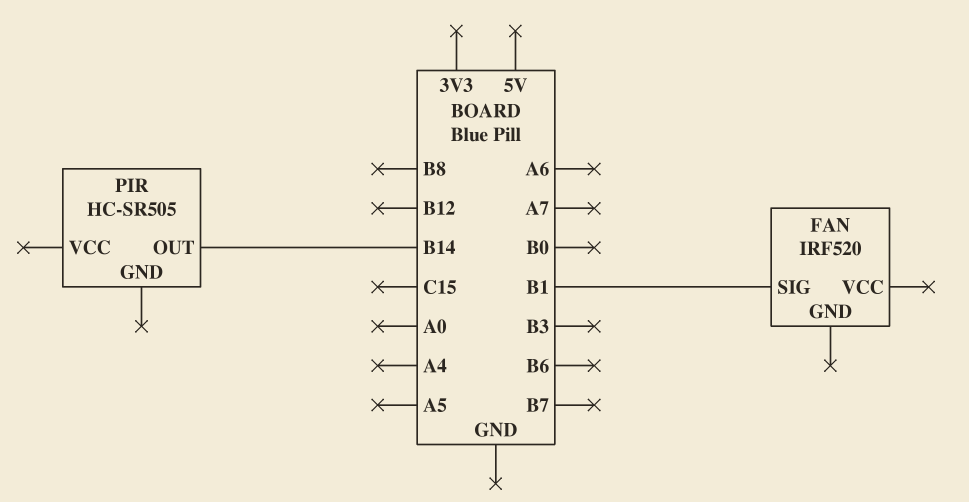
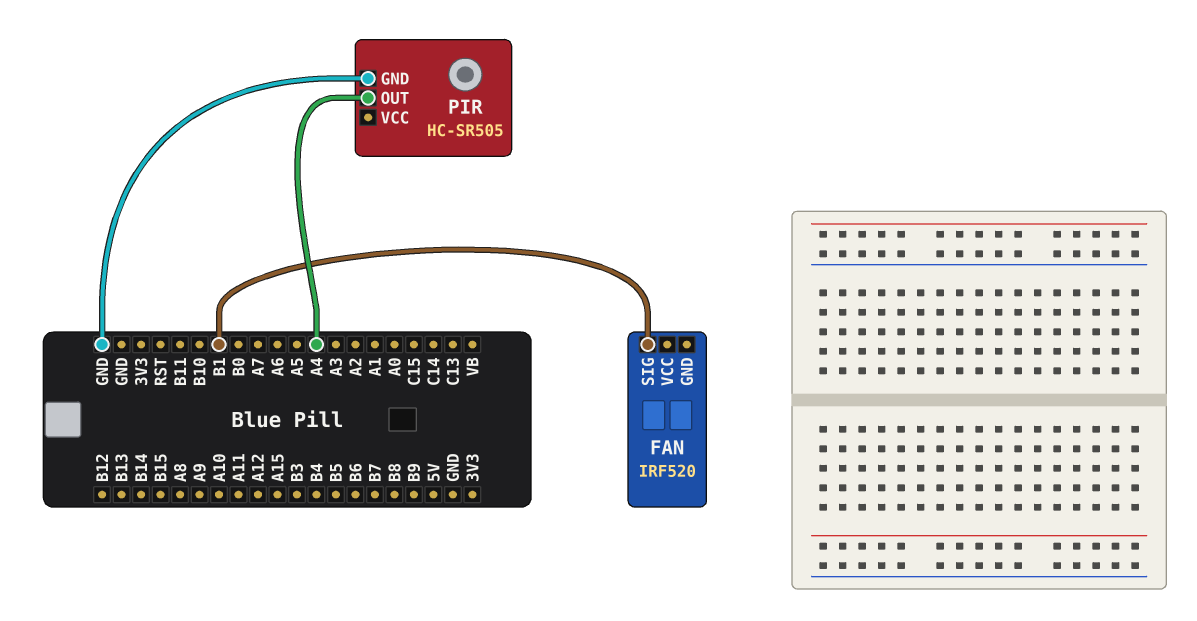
PIR pin GND: none -> GND
PIR pin OUT: B14 -> A4

